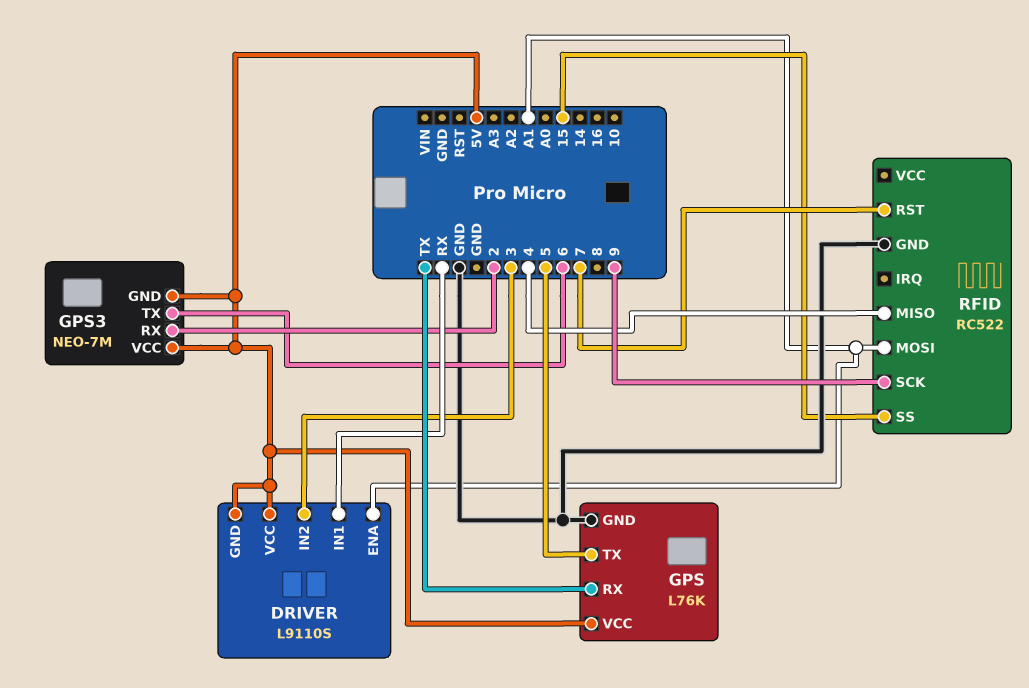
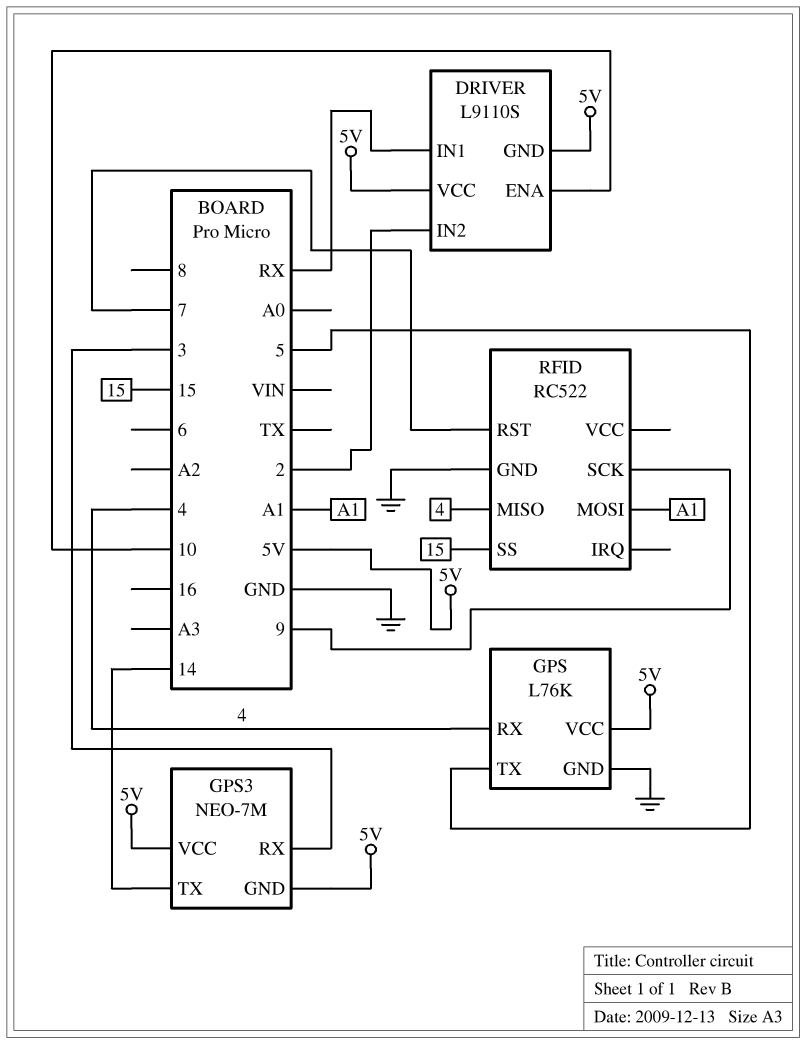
DRIVER pin ENA: A1 -> 10
DRIVER pin IN2: 3 -> 2
GPS pin RX: TX -> 4
GPS3 pin RX: 2 -> 3
GPS3 pin TX: 6 -> 14

